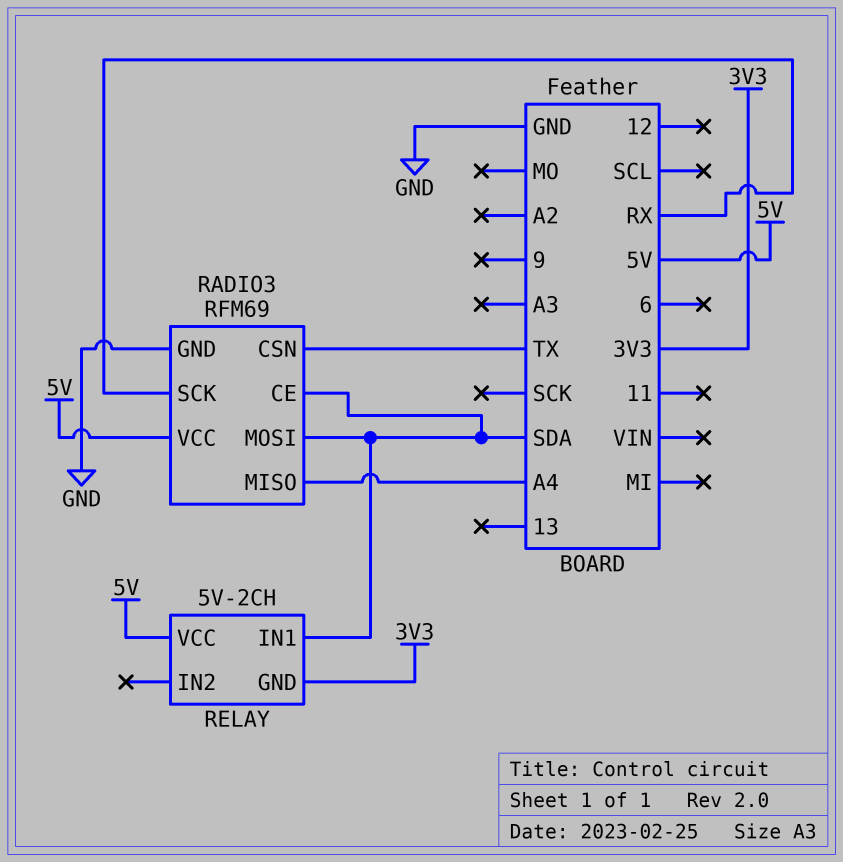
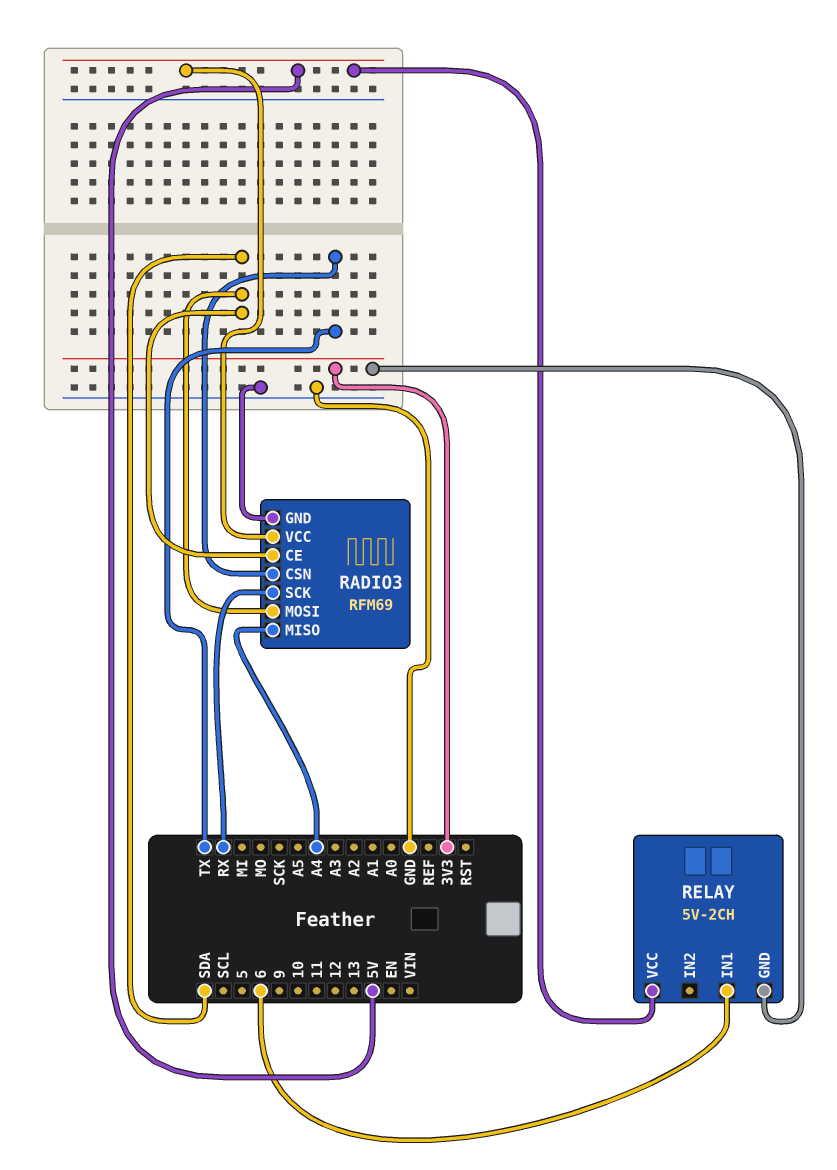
RELAY pin IN1: SDA -> 6

